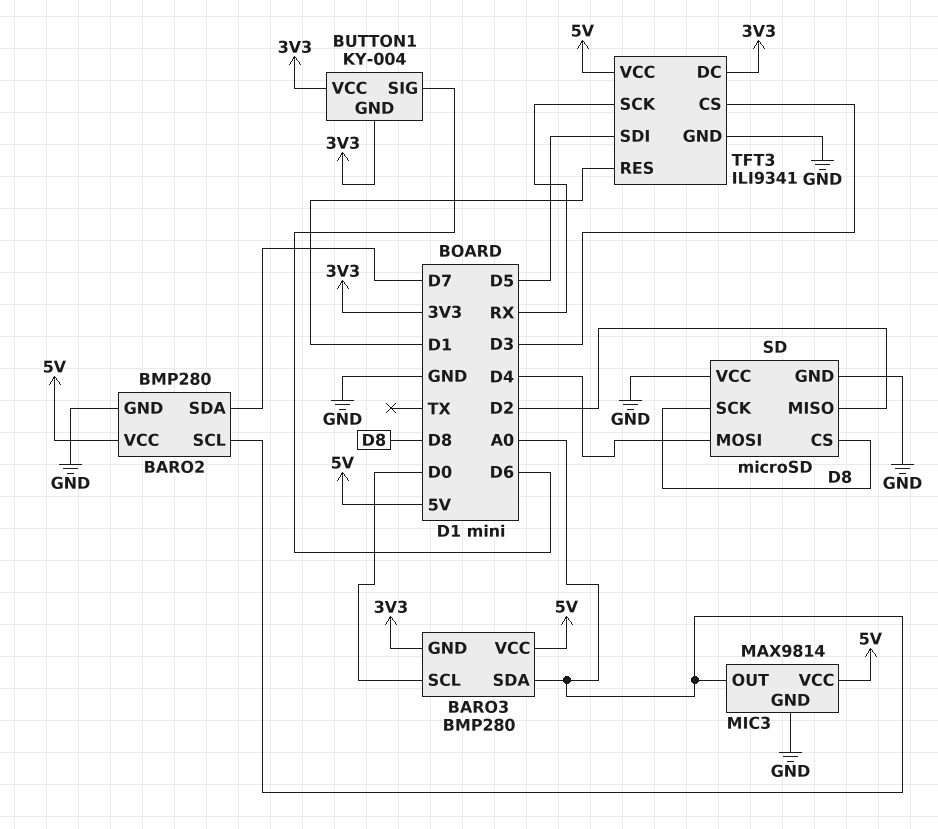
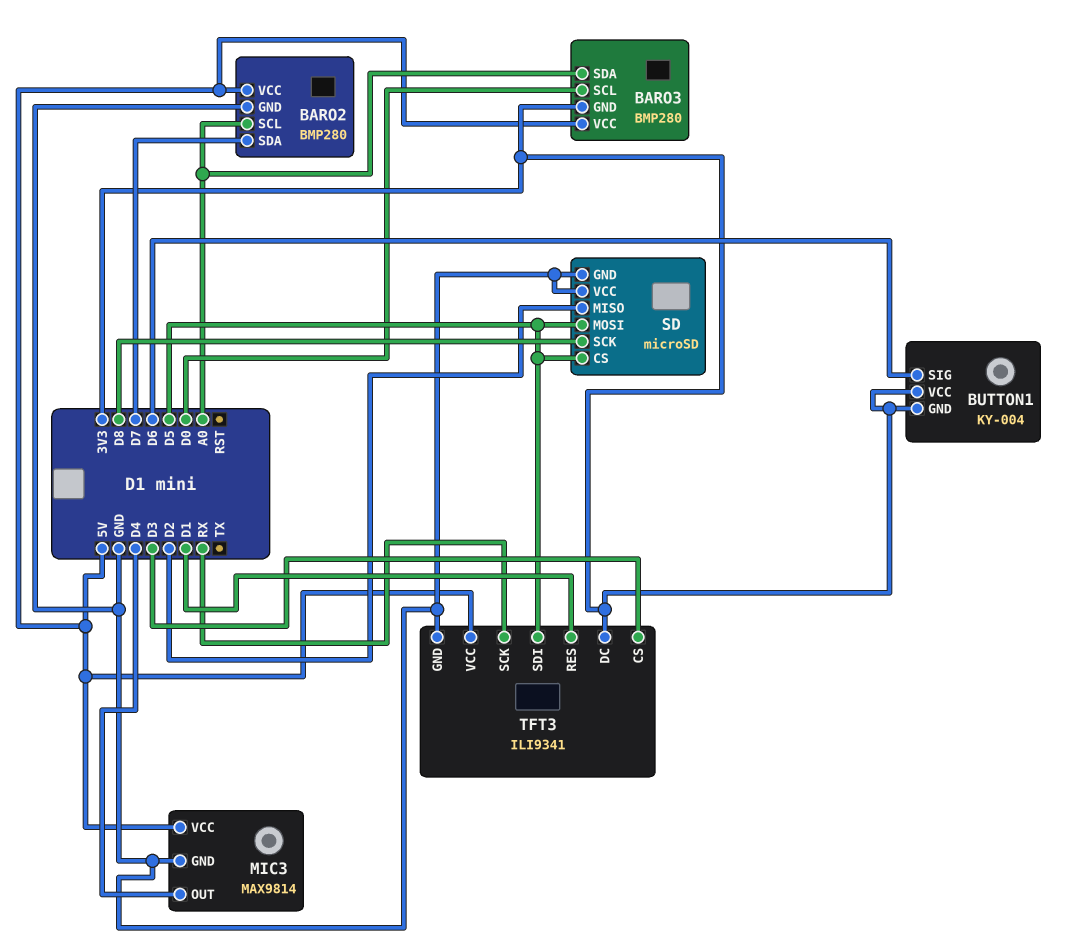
MIC3 pin OUT: A0 -> D4
SD pin CS: D8 -> D5
SD pin MOSI: D4 -> D5

